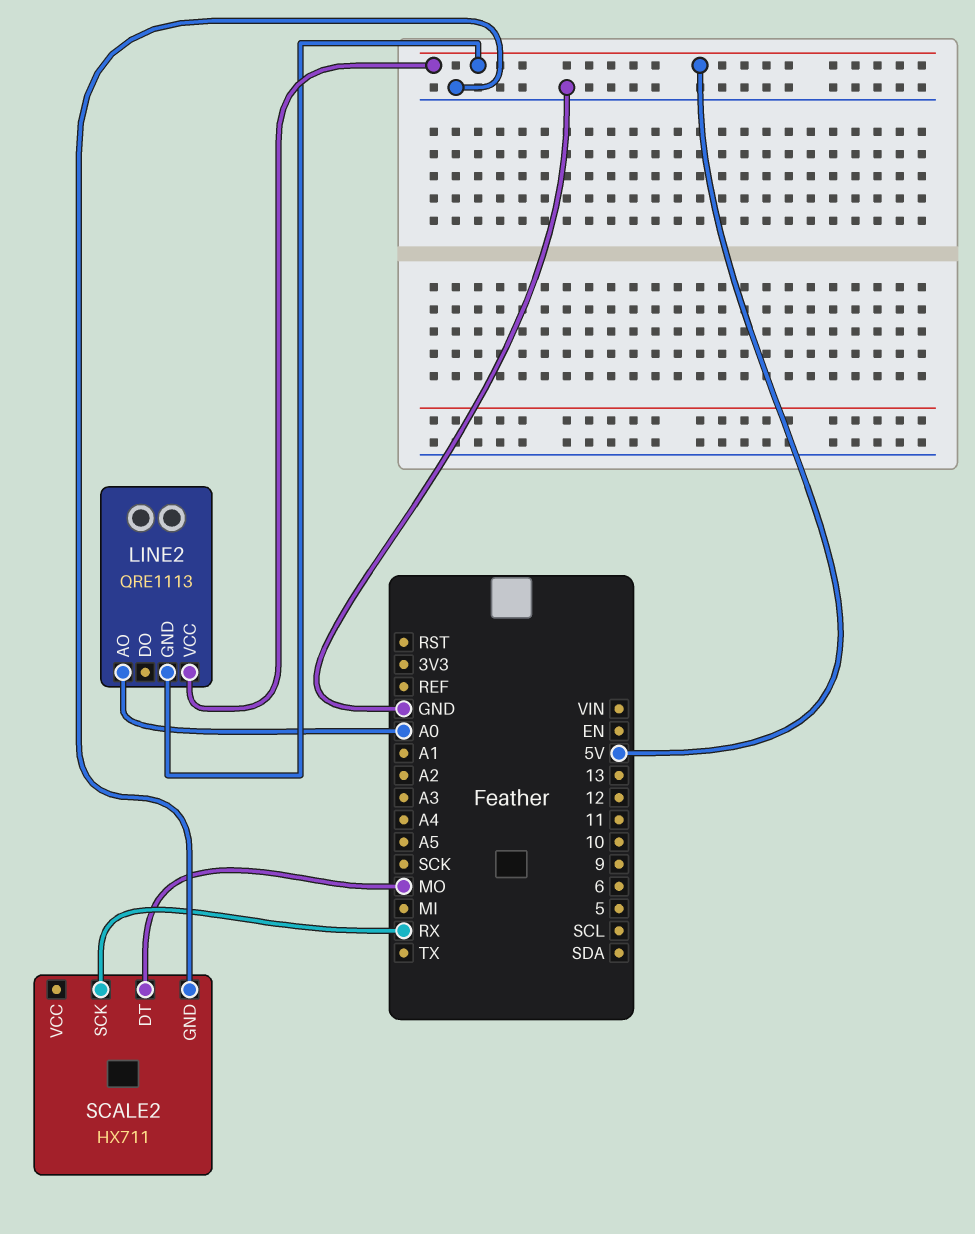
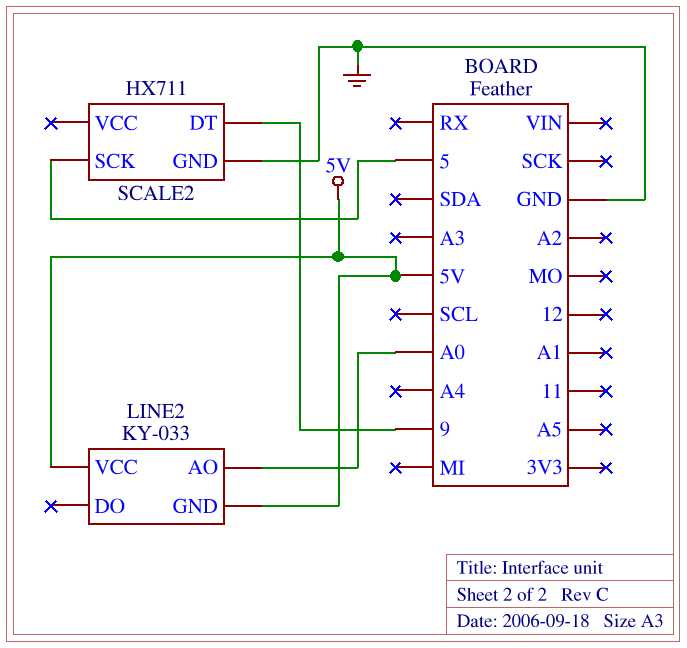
LINE2: QRE1113 -> KY-033
SCALE2 pin DT: MO -> 9
SCALE2 pin SCK: RX -> 5

